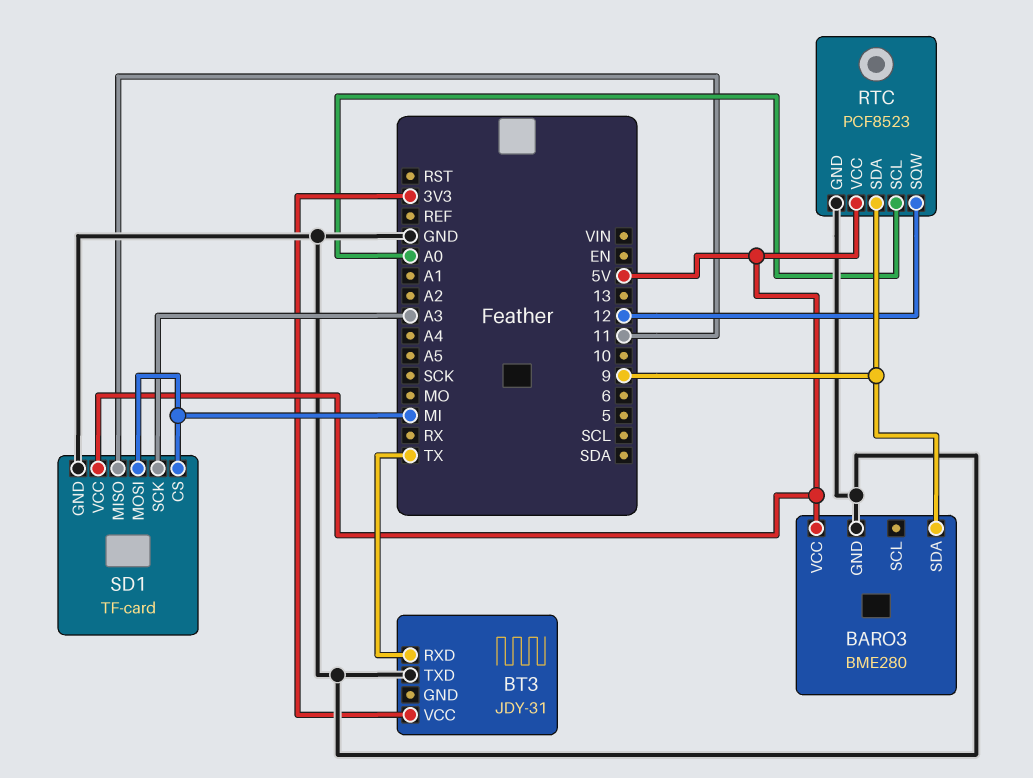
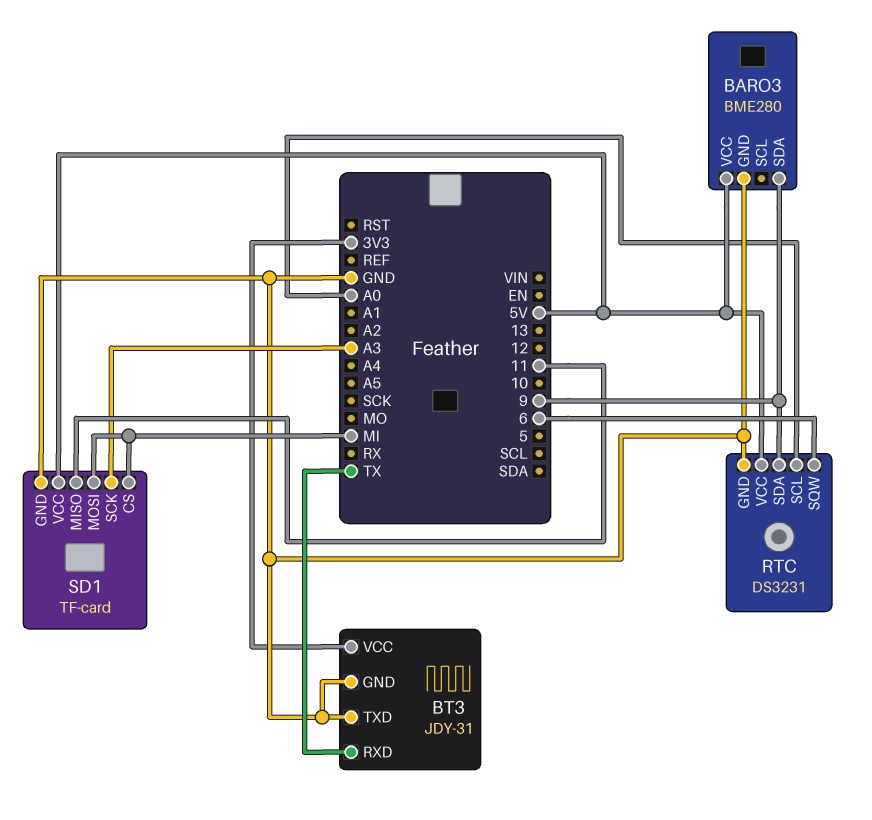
BT3 pin GND: none -> GND
RTC: PCF8523 -> DS3231
RTC pin SQW: 12 -> 6

